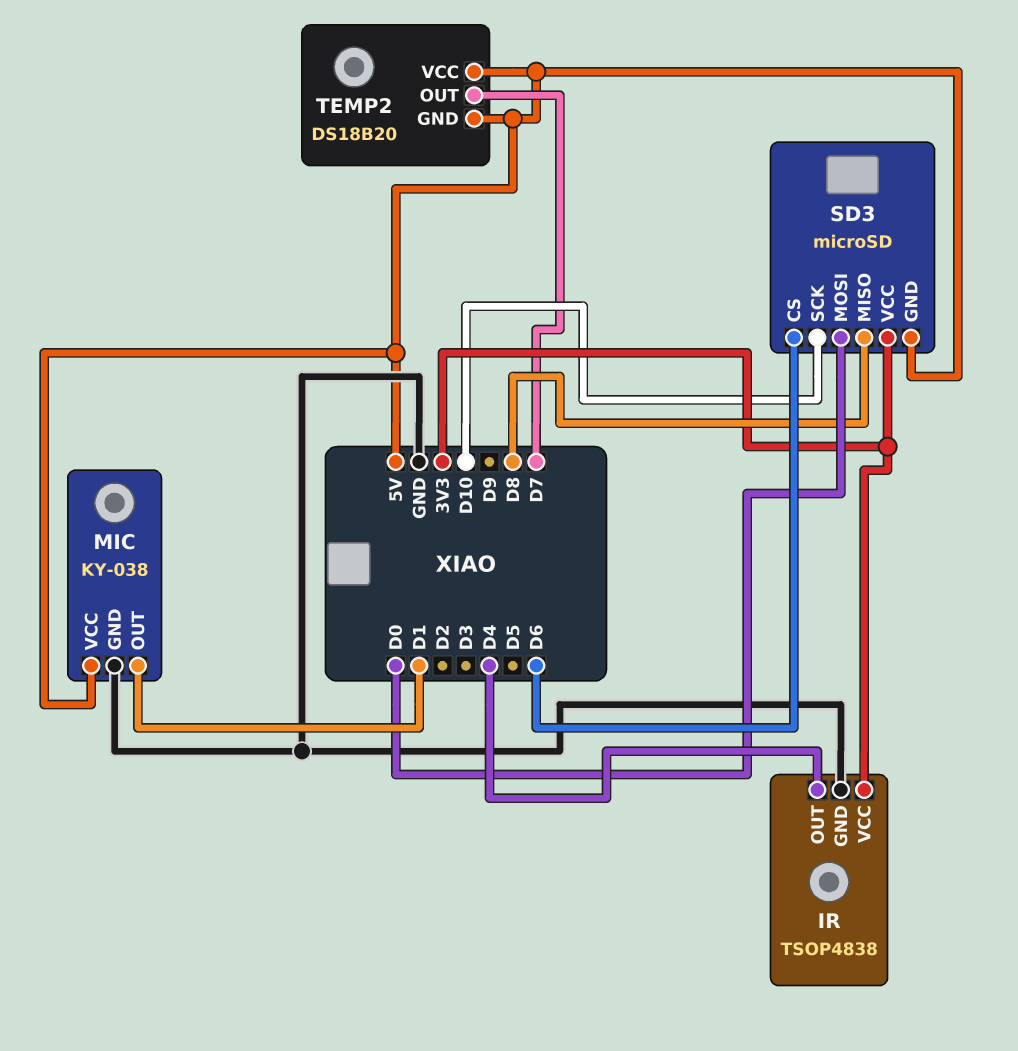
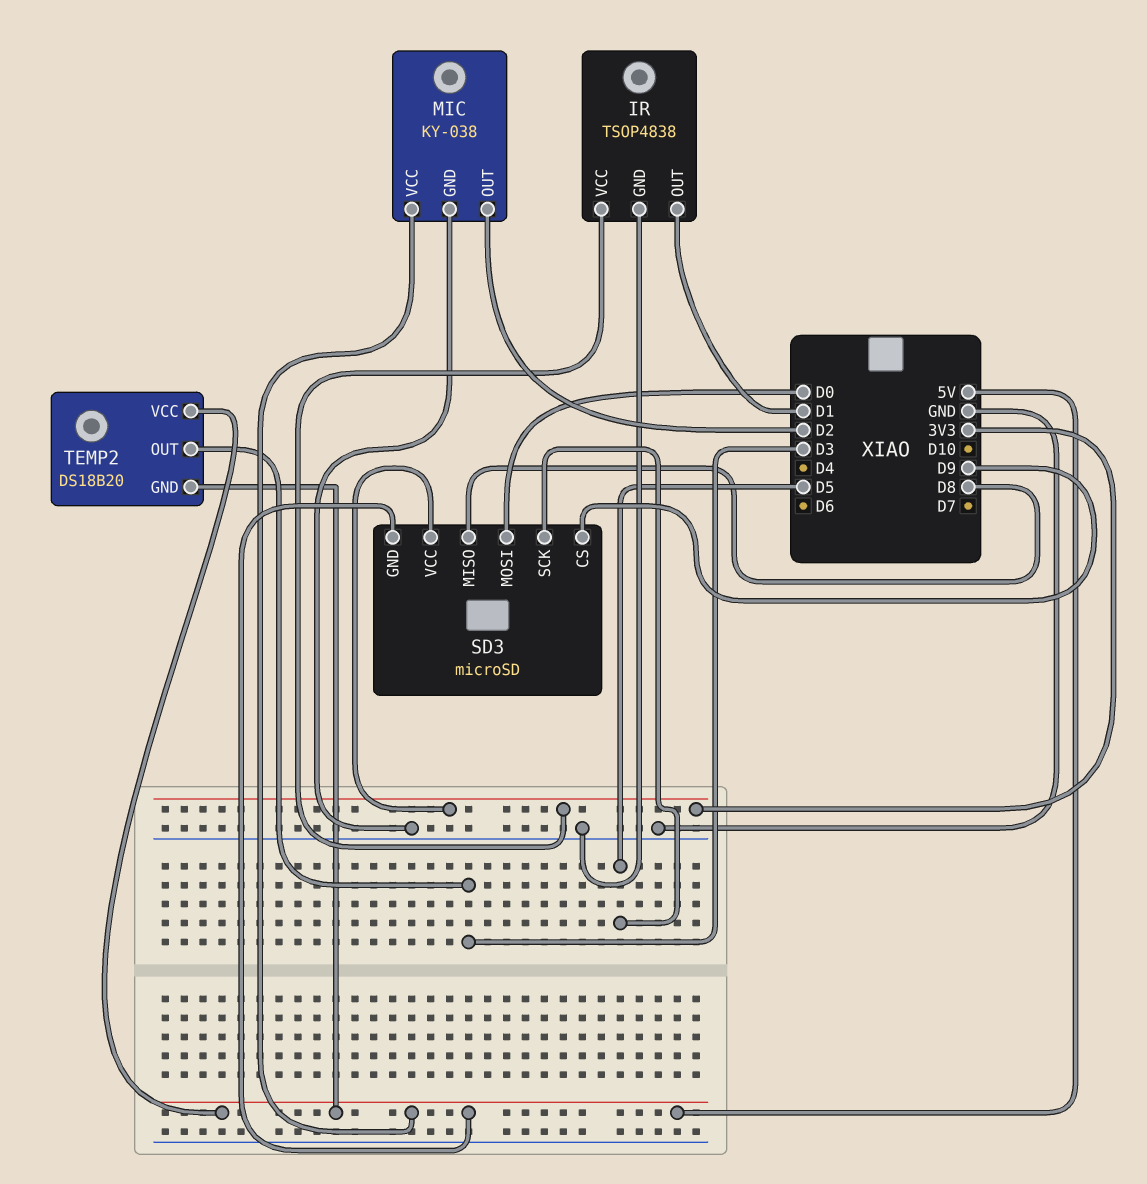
IR pin OUT: D4 -> D1
MIC pin OUT: D1 -> D2
SD3 pin CS: D6 -> D9
SD3 pin SCK: D10 -> D5
TEMP2 pin OUT: D7 -> D3

